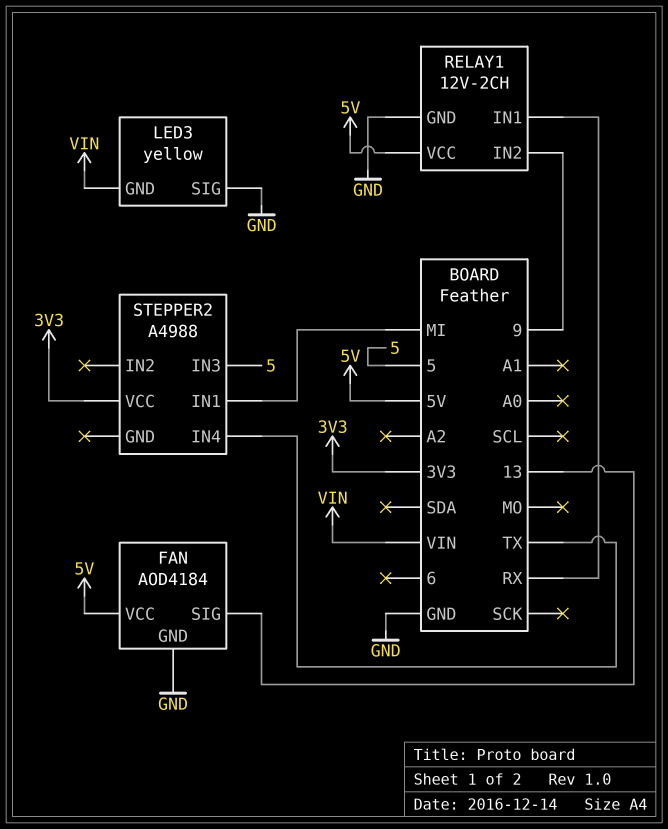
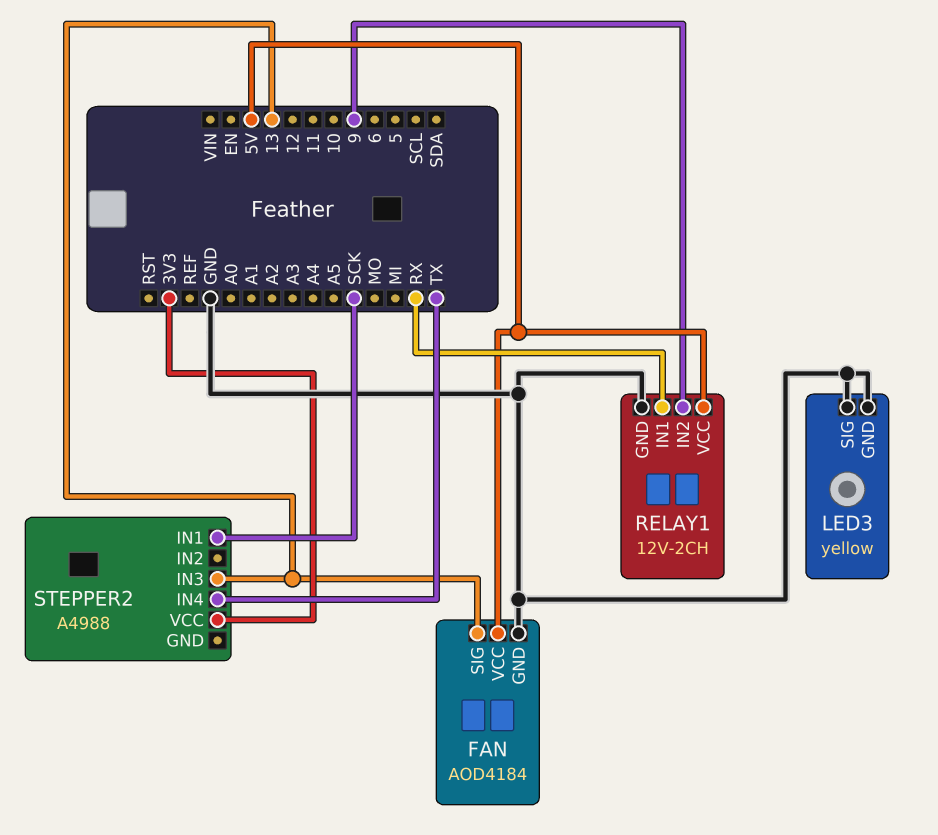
LED3 pin GND: VIN -> GND
STEPPER2 pin IN1: MI -> SCK
STEPPER2 pin IN3: 5 -> 13

